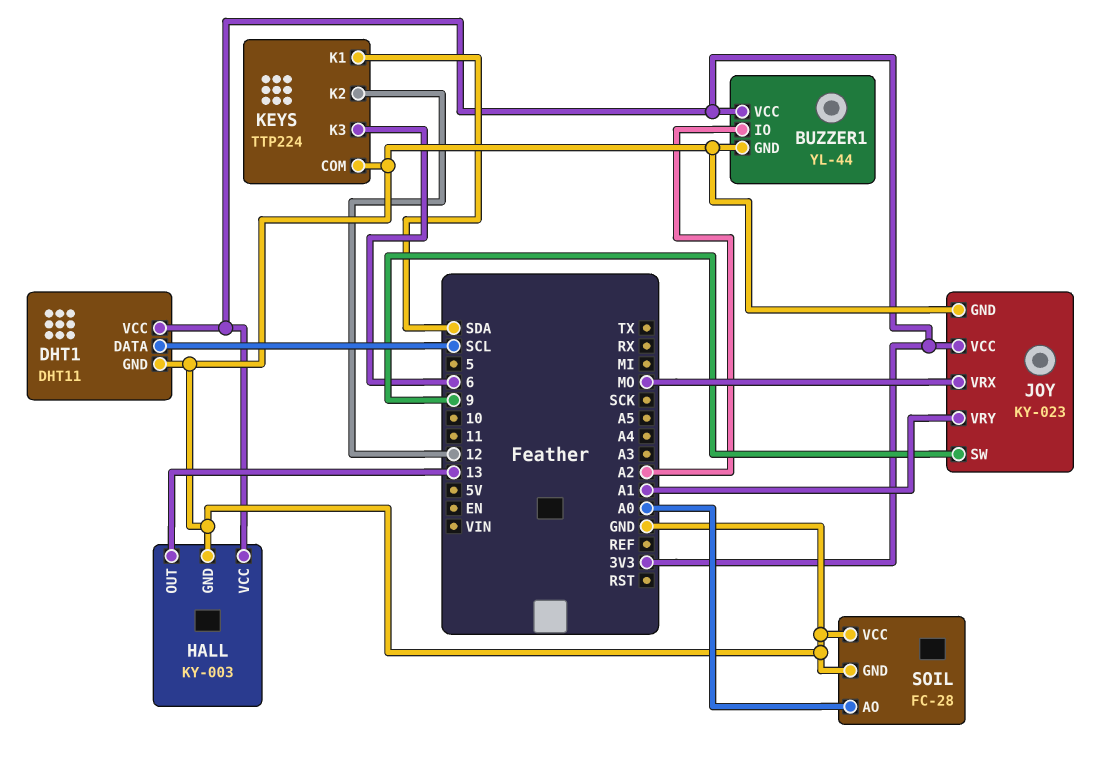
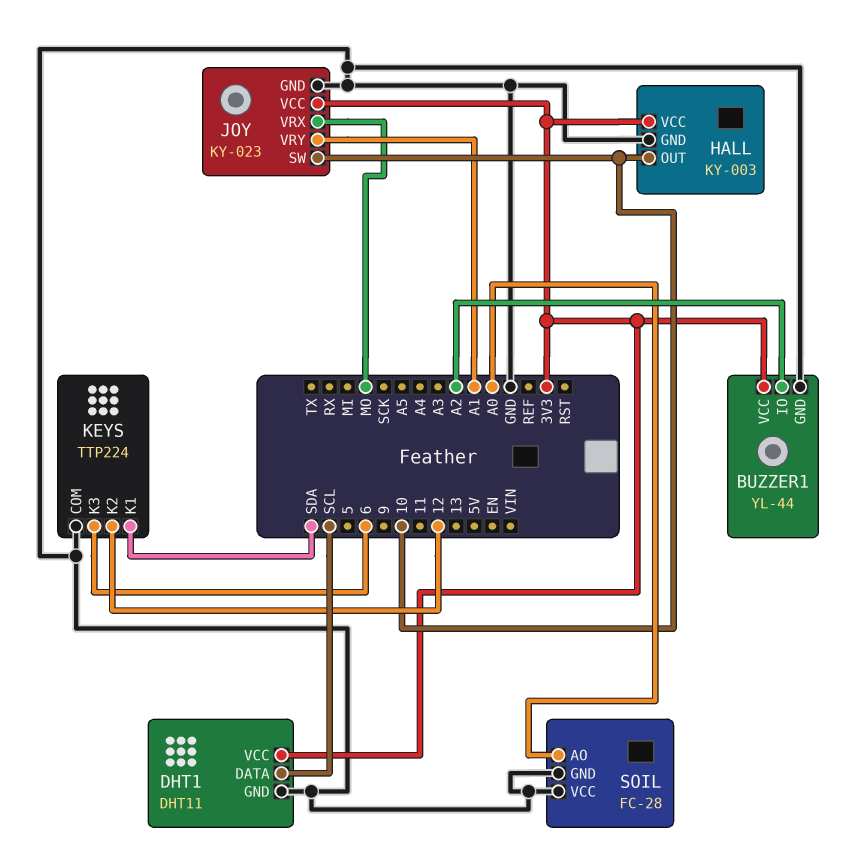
HALL pin OUT: 13 -> 10
JOY pin SW: 9 -> 10

